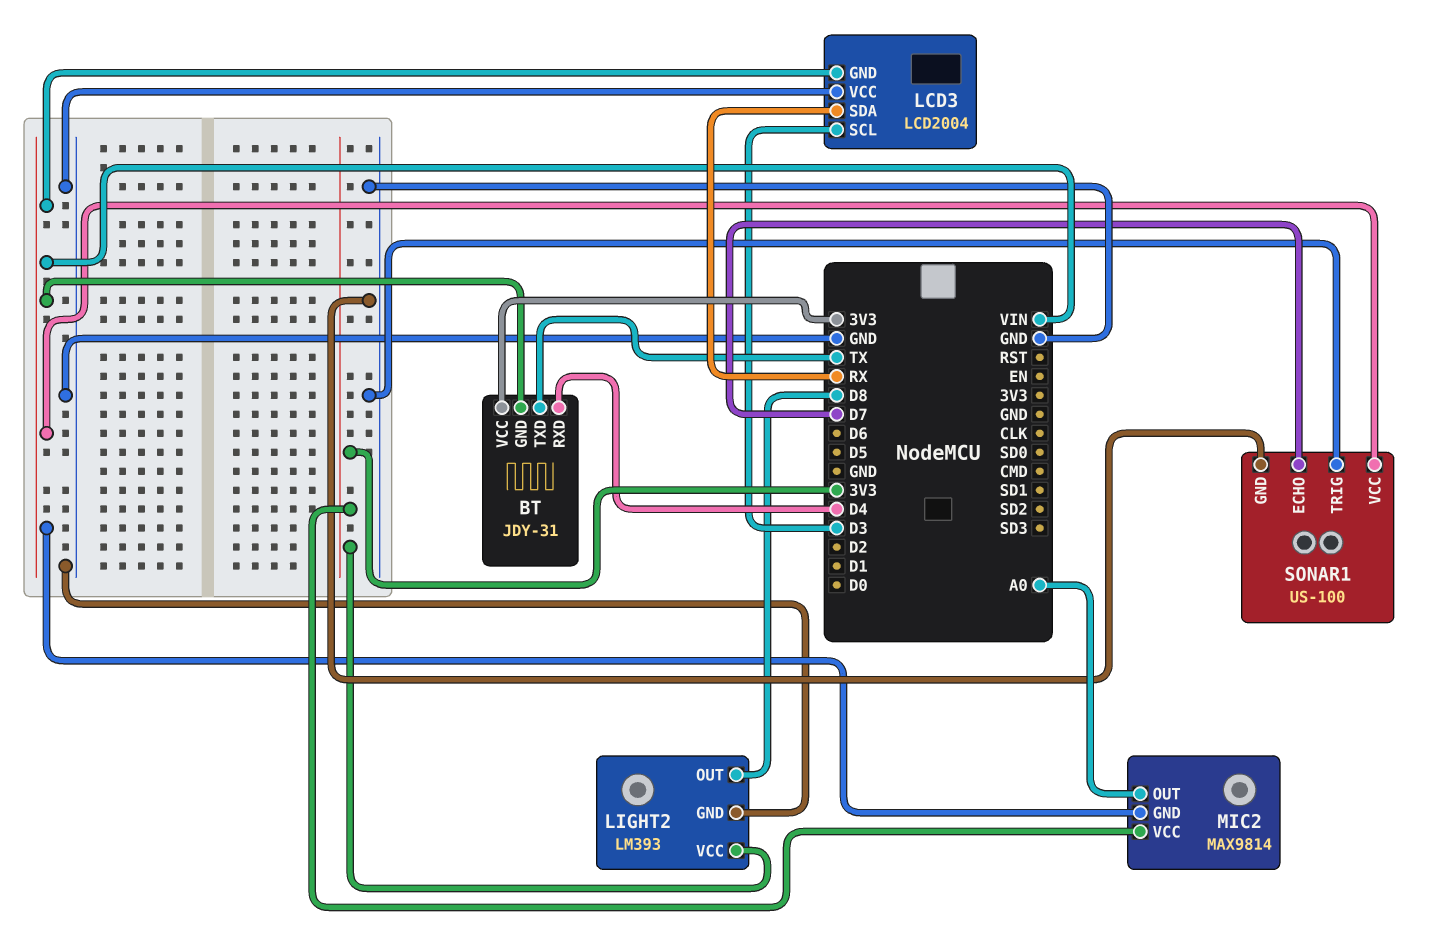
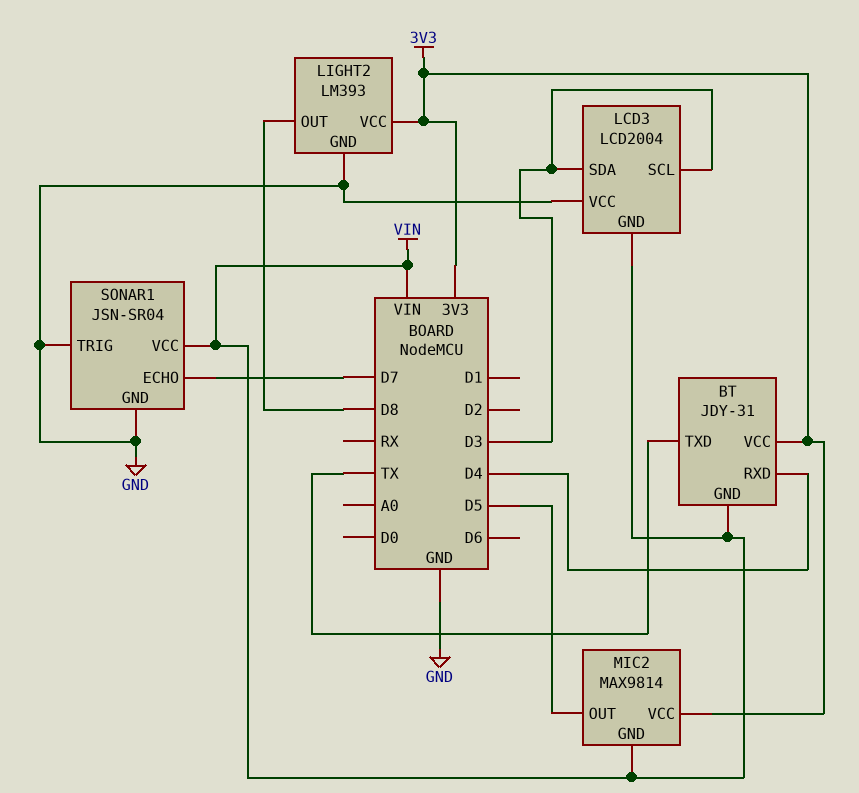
LCD3 pin SDA: RX -> D3
MIC2 pin OUT: A0 -> D5
SONAR1: US-100 -> JSN-SR04

